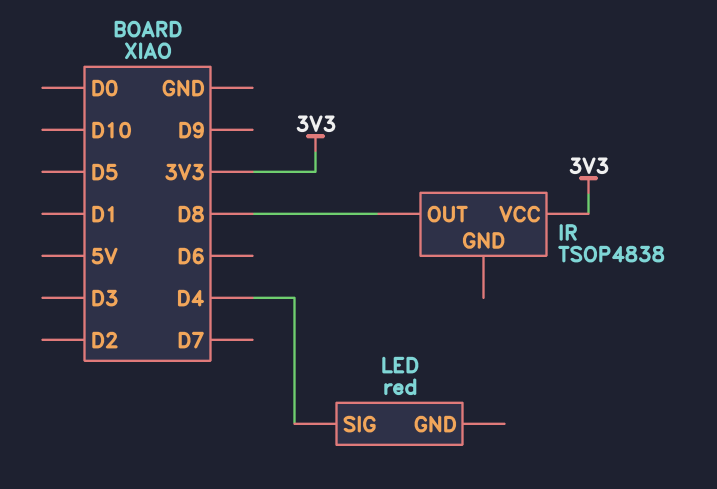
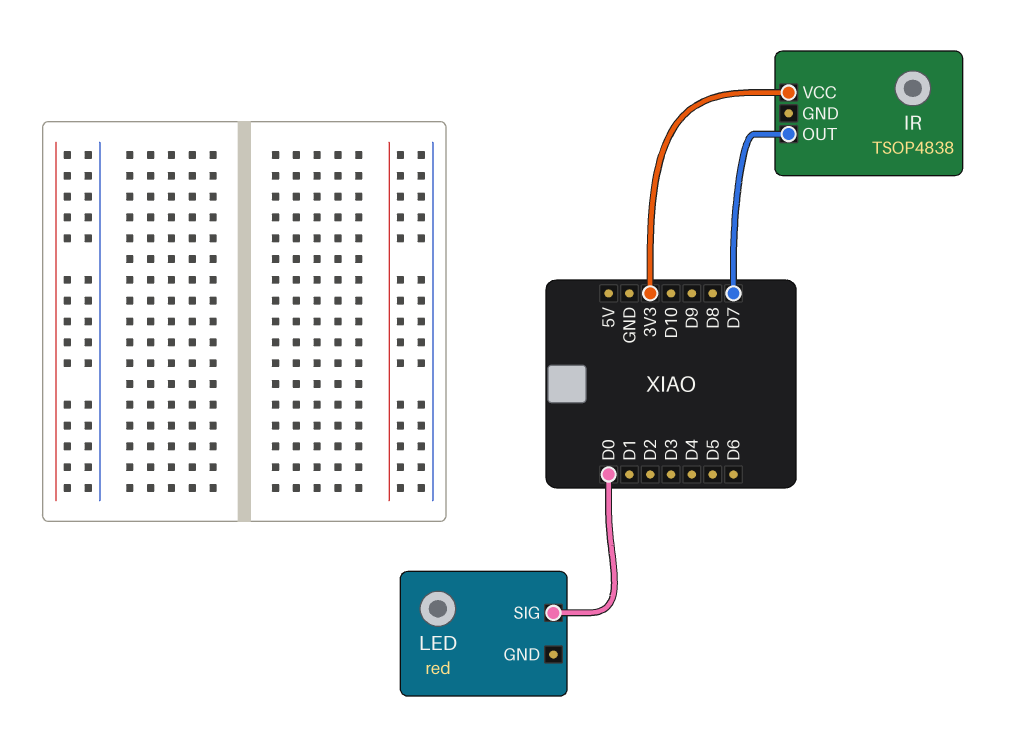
IR pin OUT: D8 -> D7
LED pin SIG: D4 -> D0

